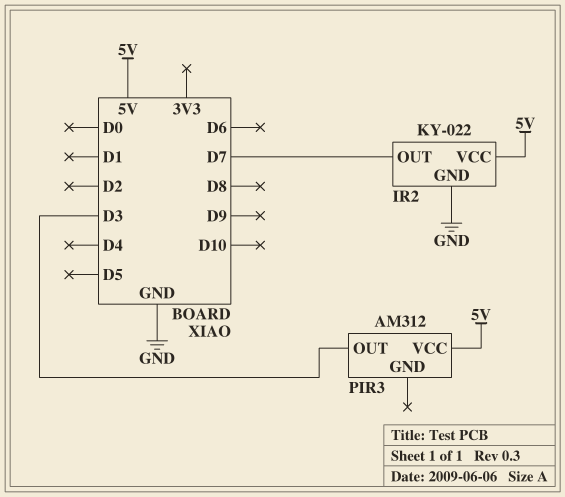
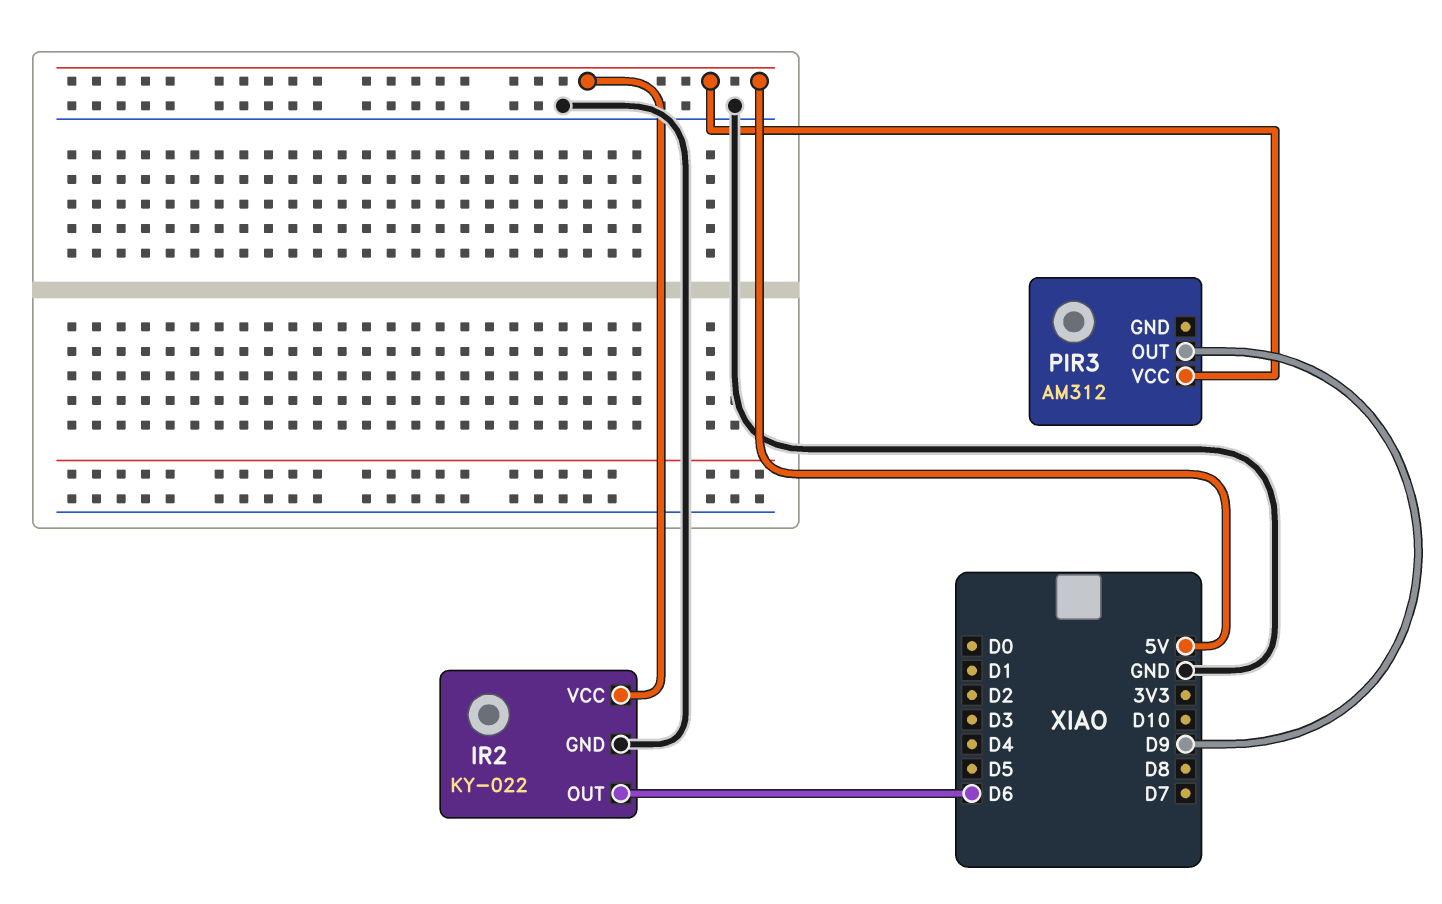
IR2 pin OUT: D7 -> D6
PIR3 pin OUT: D3 -> D9

